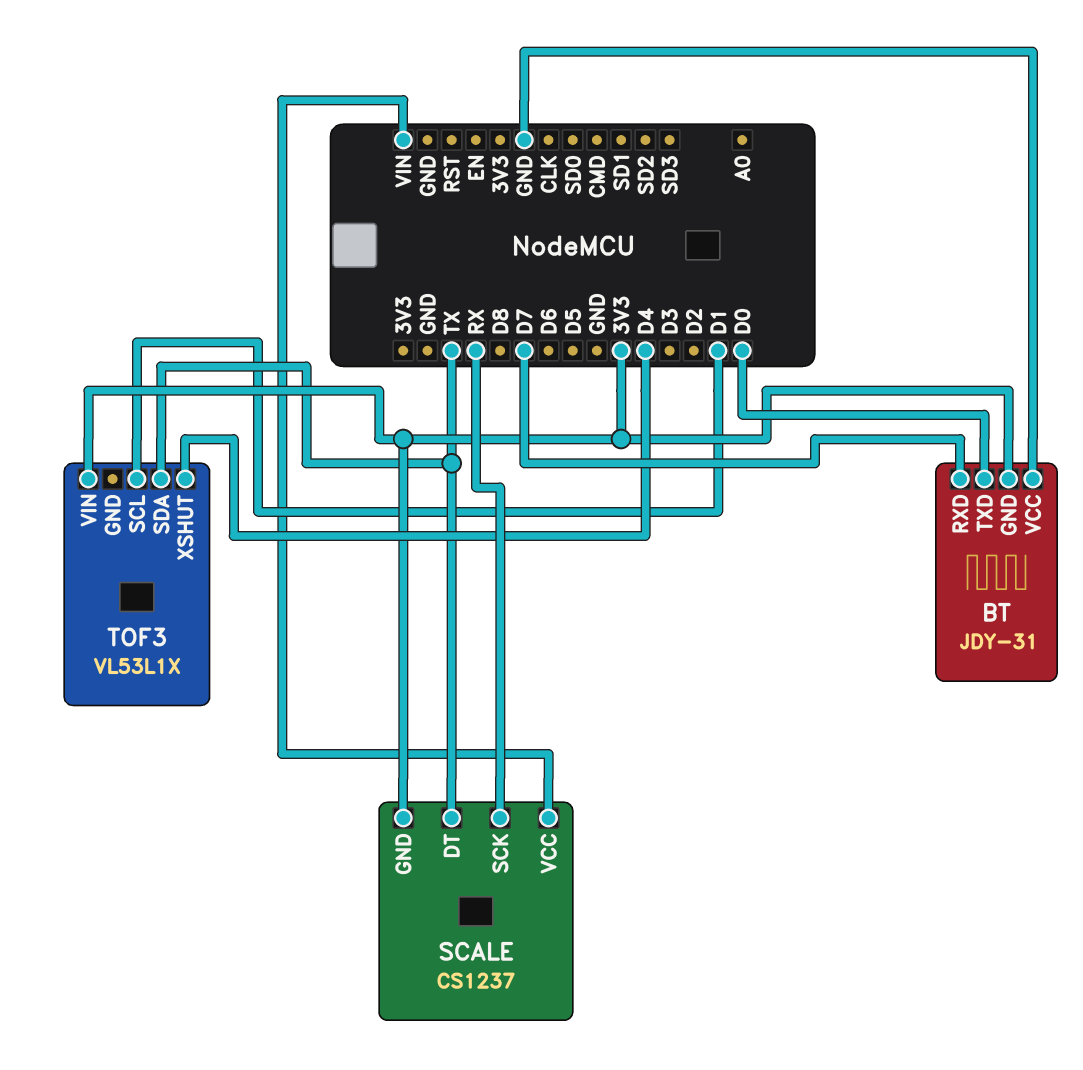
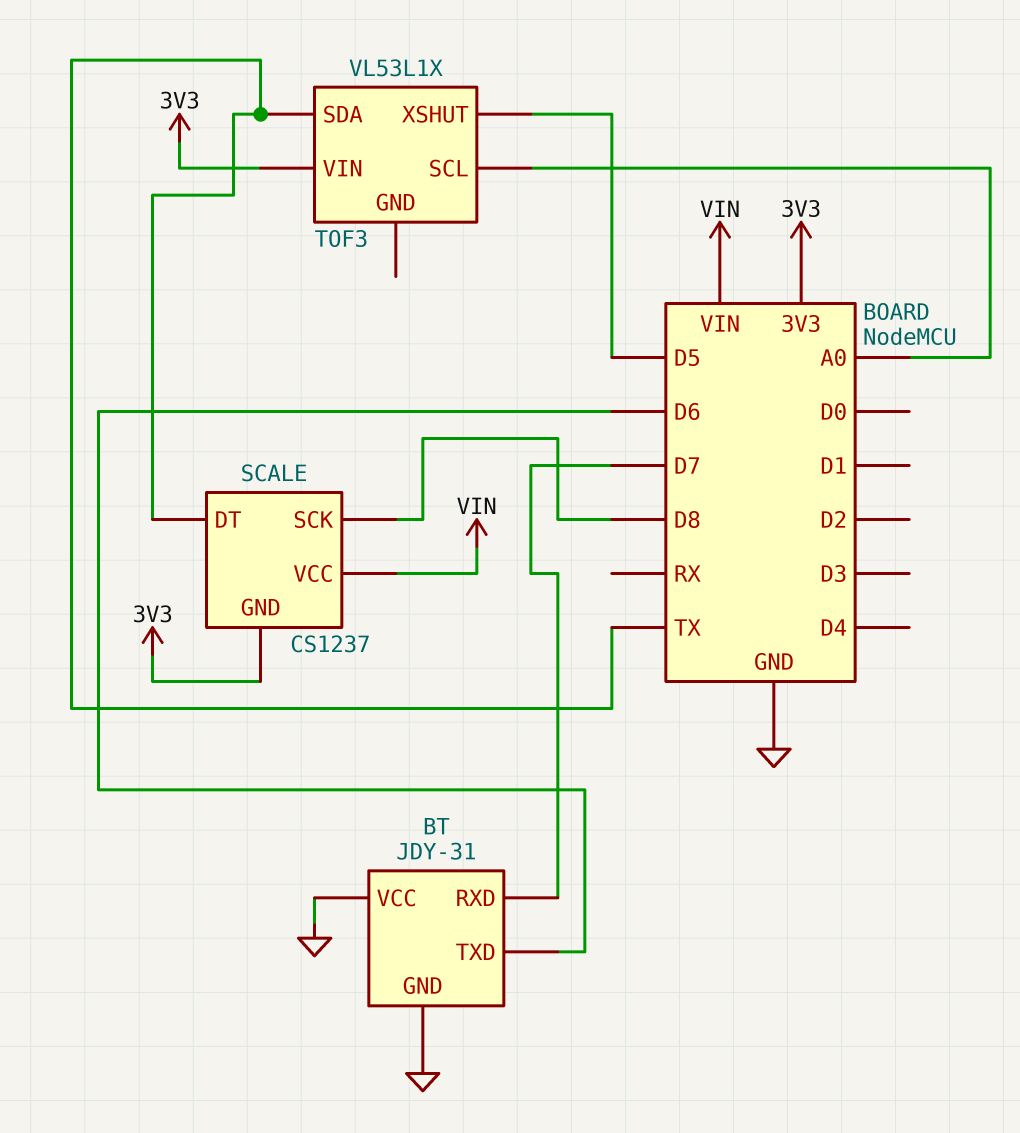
BT pin GND: 3V3 -> GND
BT pin TXD: D0 -> D6
SCALE pin SCK: RX -> D8
TOF3 pin SCL: D1 -> A0
TOF3 pin XSHUT: D4 -> D5

